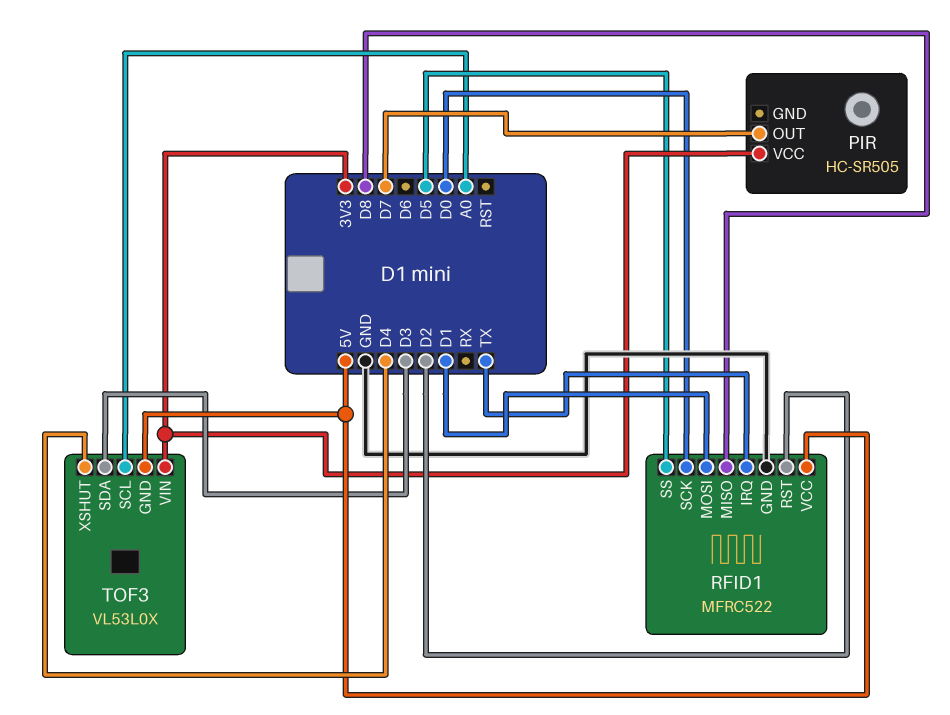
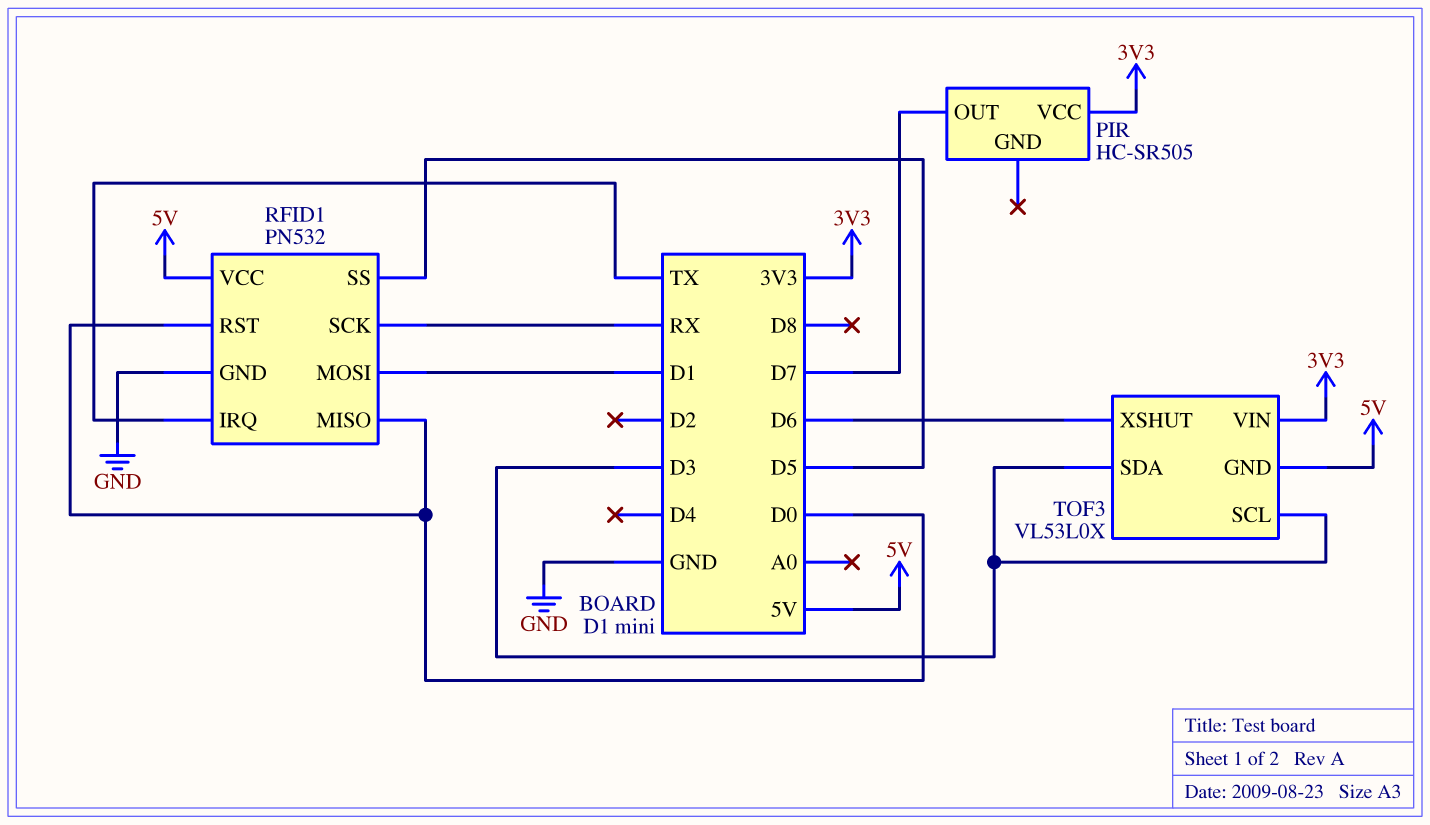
RFID1: MFRC522 -> PN532
RFID1 pin MISO: D8 -> D0
RFID1 pin RST: D2 -> D0
RFID1 pin SCK: D0 -> RX
TOF3 pin SCL: A0 -> D3
TOF3 pin XSHUT: D4 -> D6

